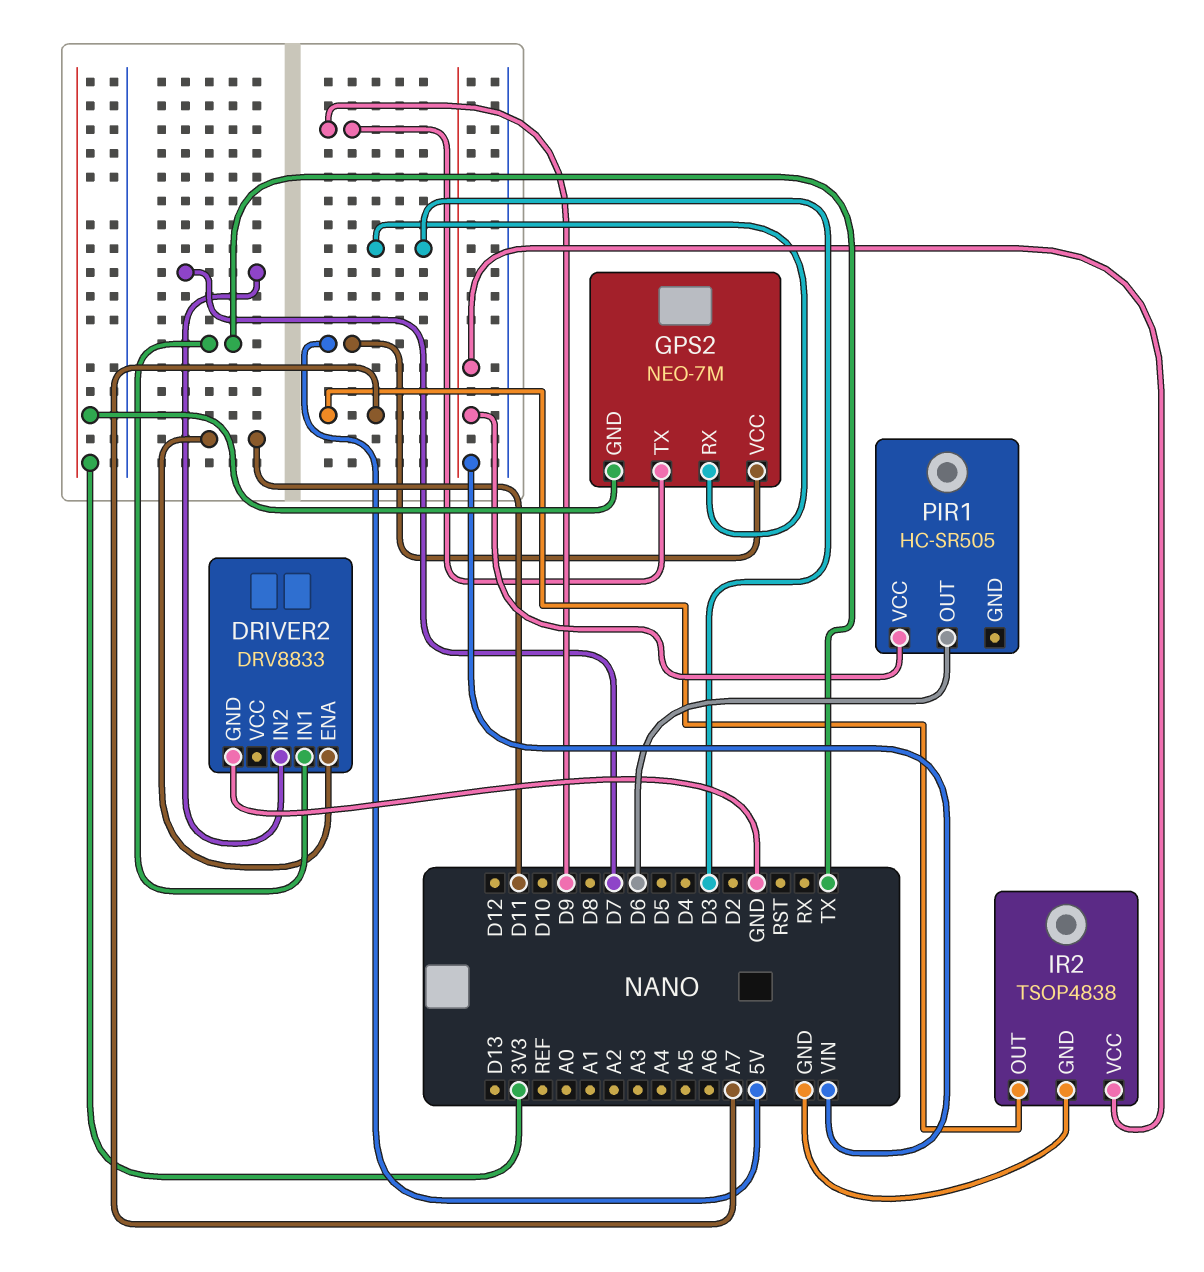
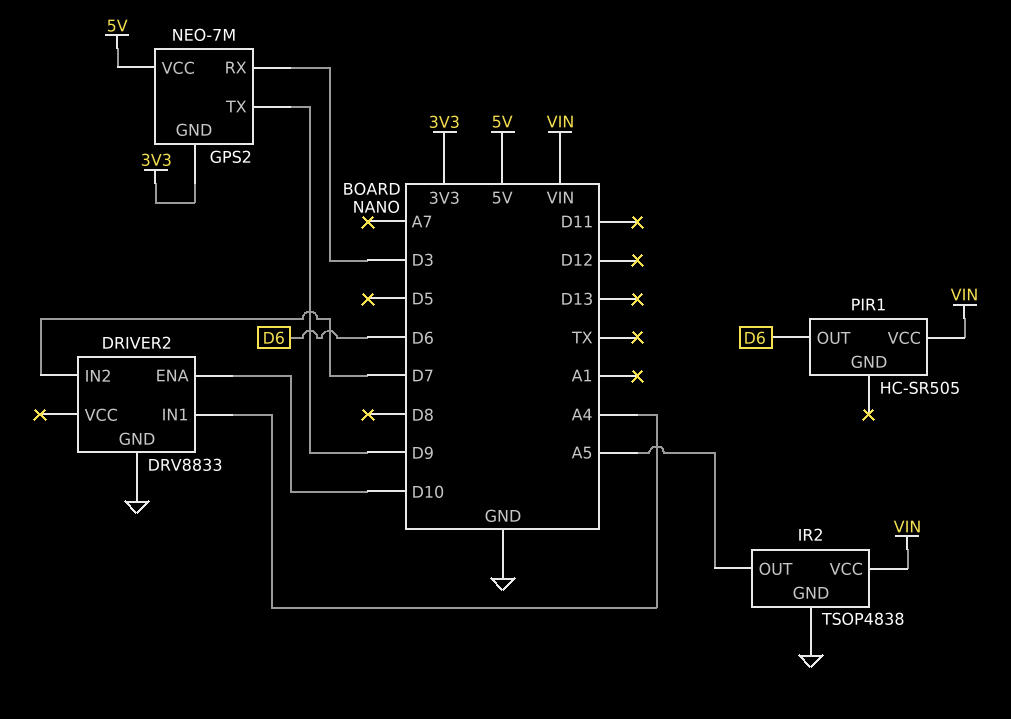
DRIVER2 pin ENA: D11 -> D10
DRIVER2 pin IN1: TX -> A4
IR2 pin OUT: A7 -> A5

